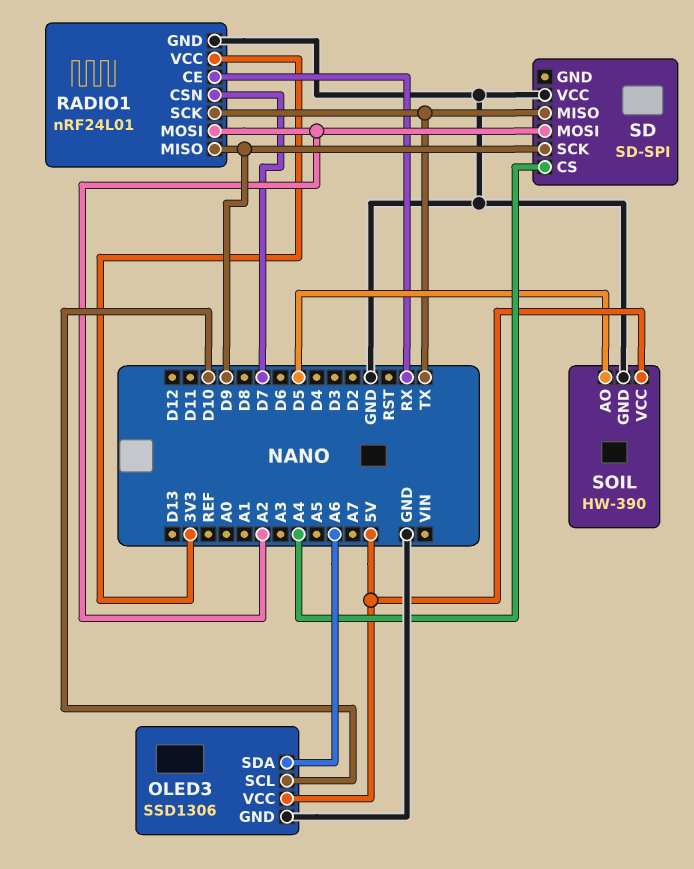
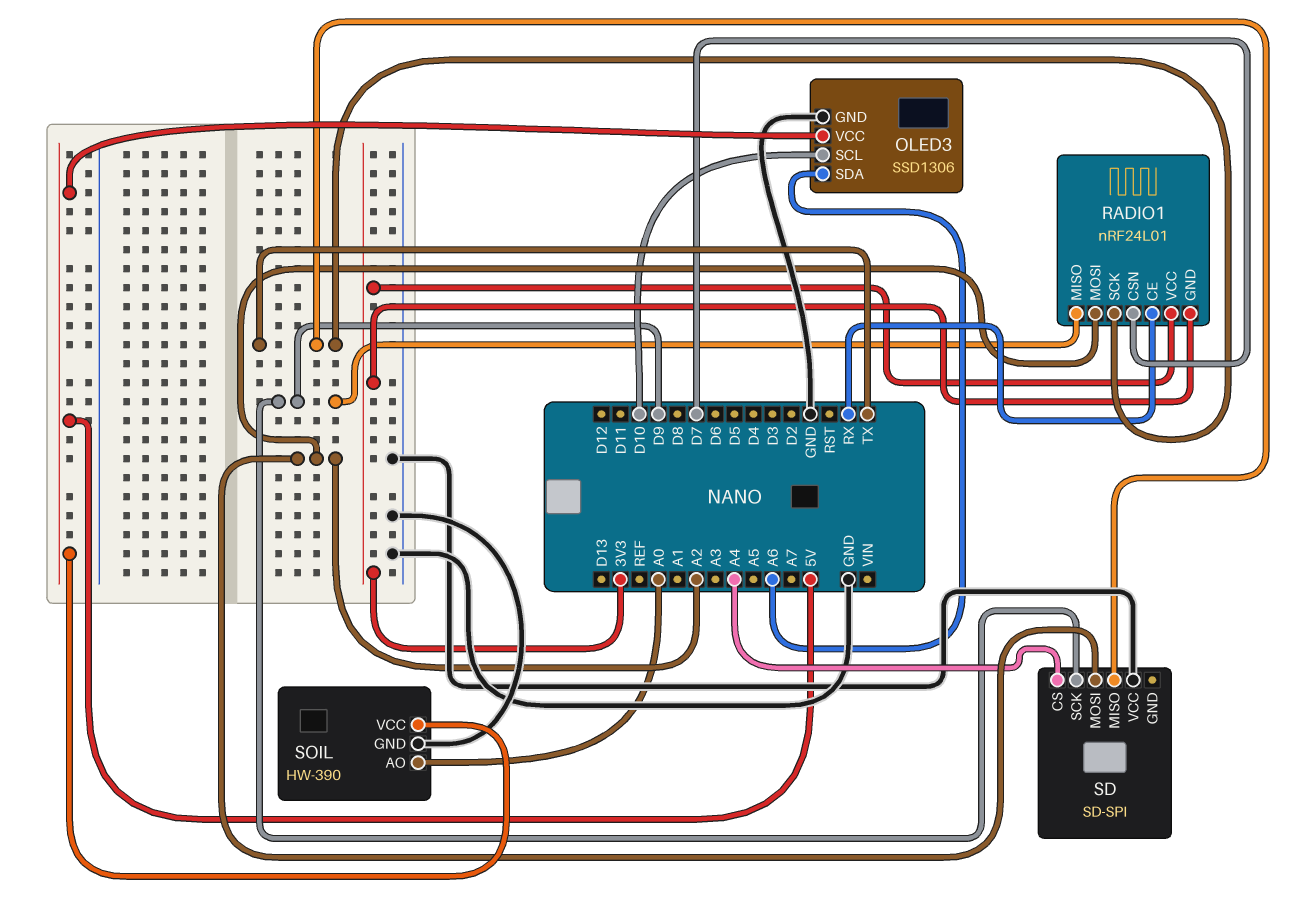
RADIO1 pin GND: GND -> 3V3
SOIL pin AO: D5 -> A0

